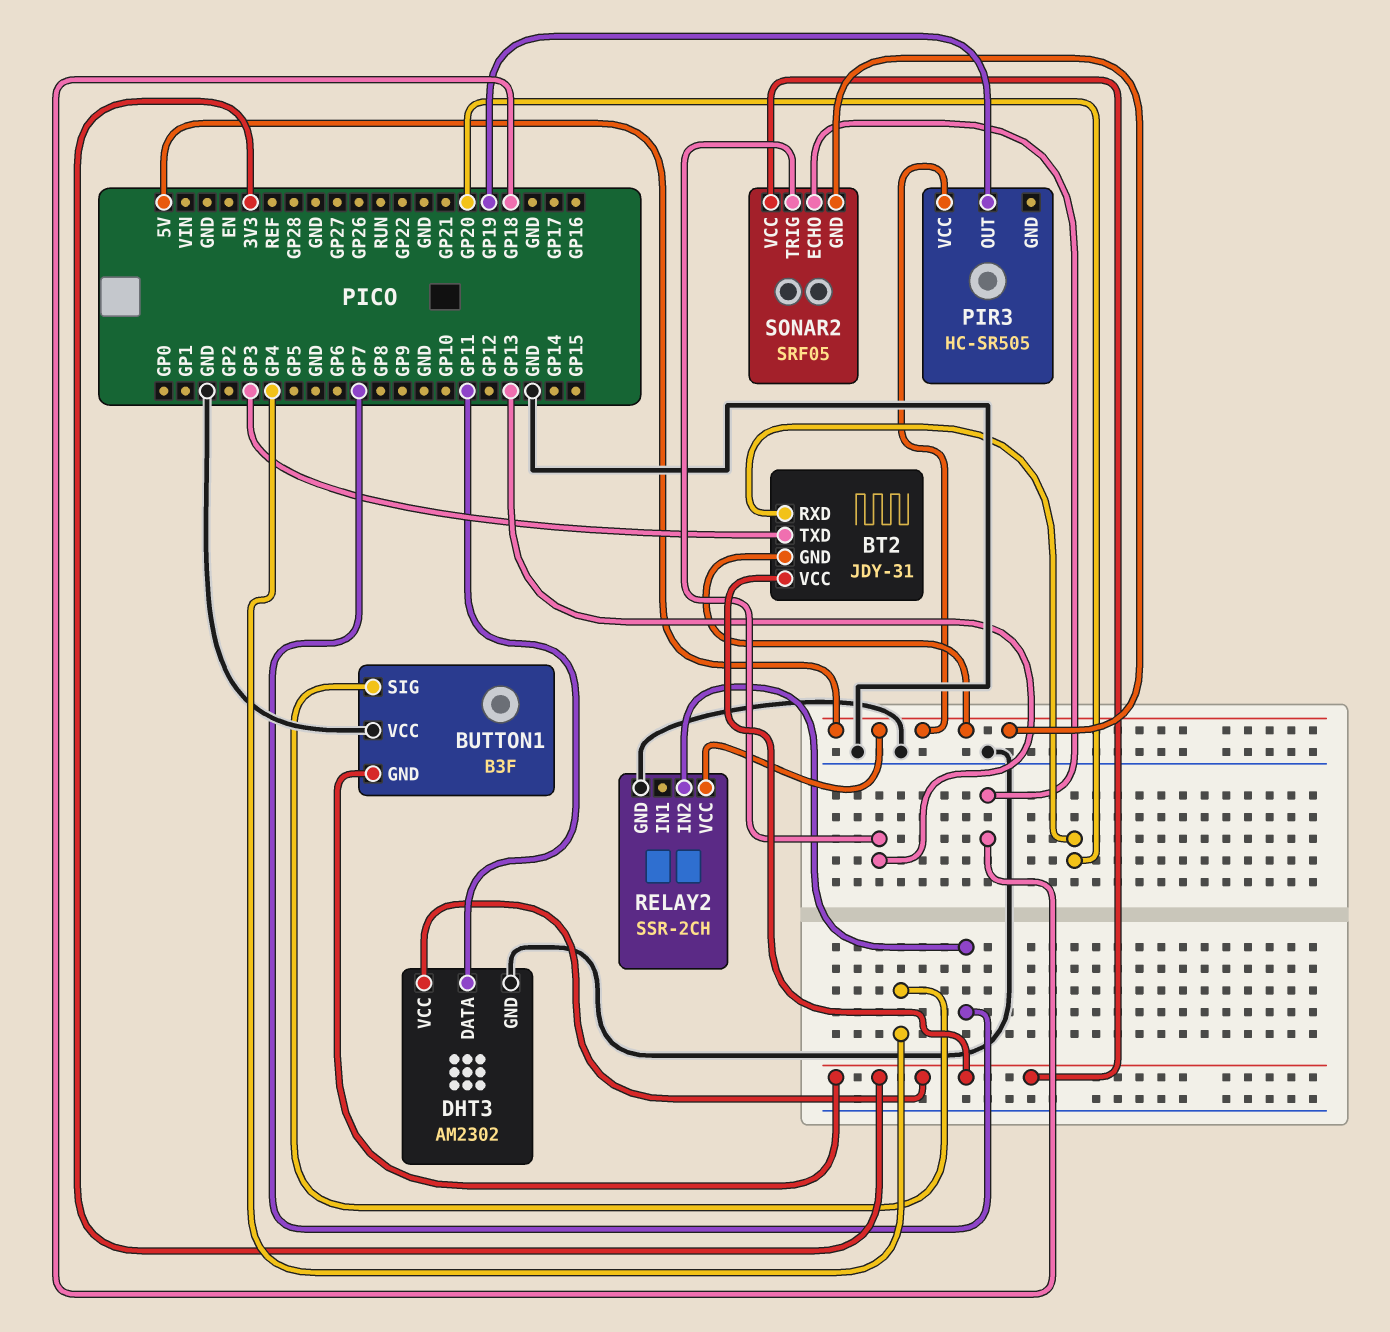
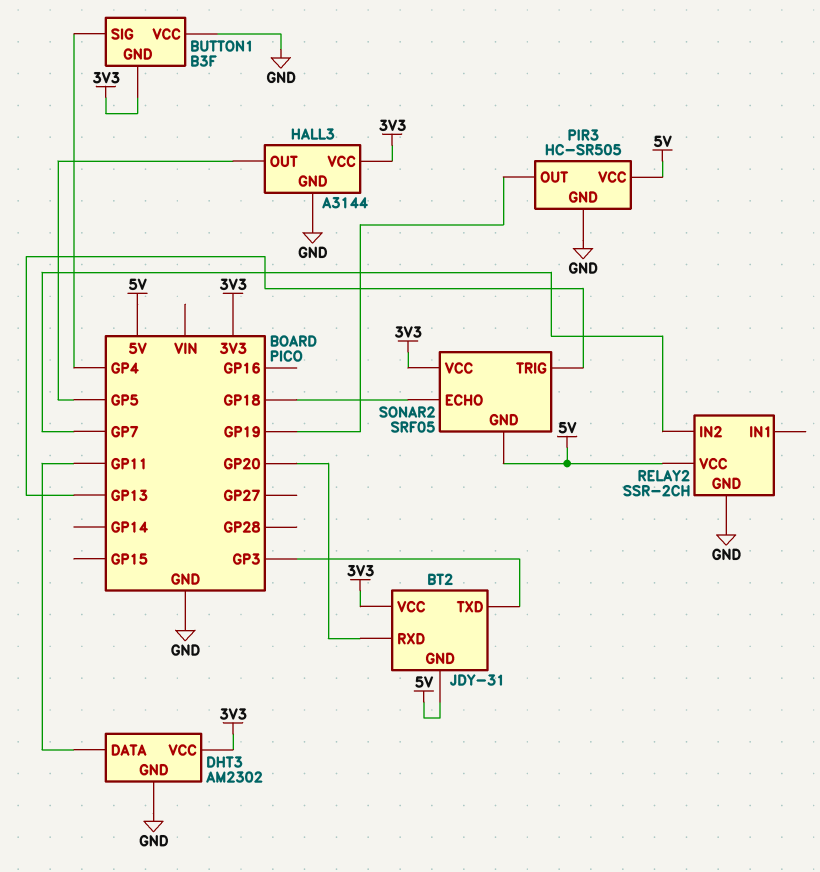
HALL3: none -> A3144
HALL3 pin GND: none -> GND
HALL3 pin OUT: none -> GP5
HALL3 pin VCC: none -> 3V3
PIR3 pin GND: none -> GND

